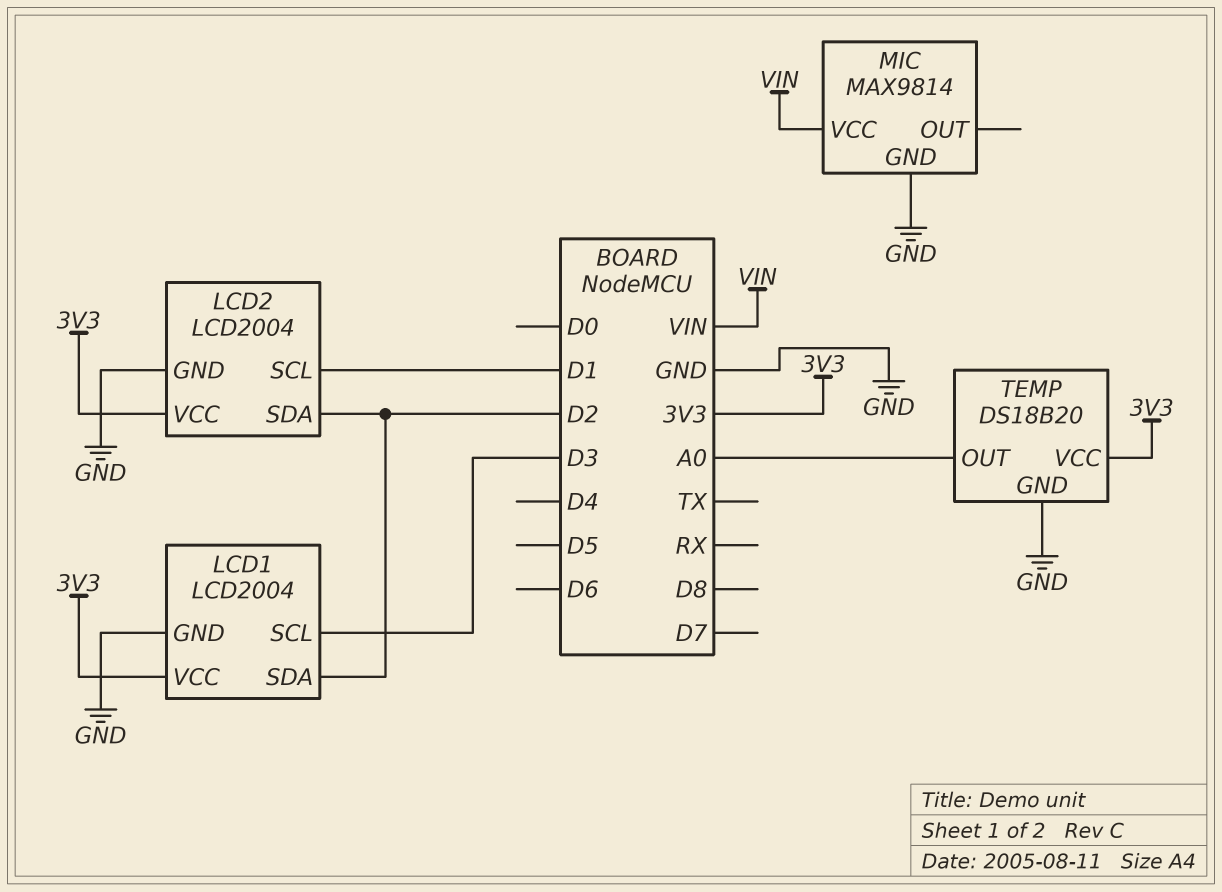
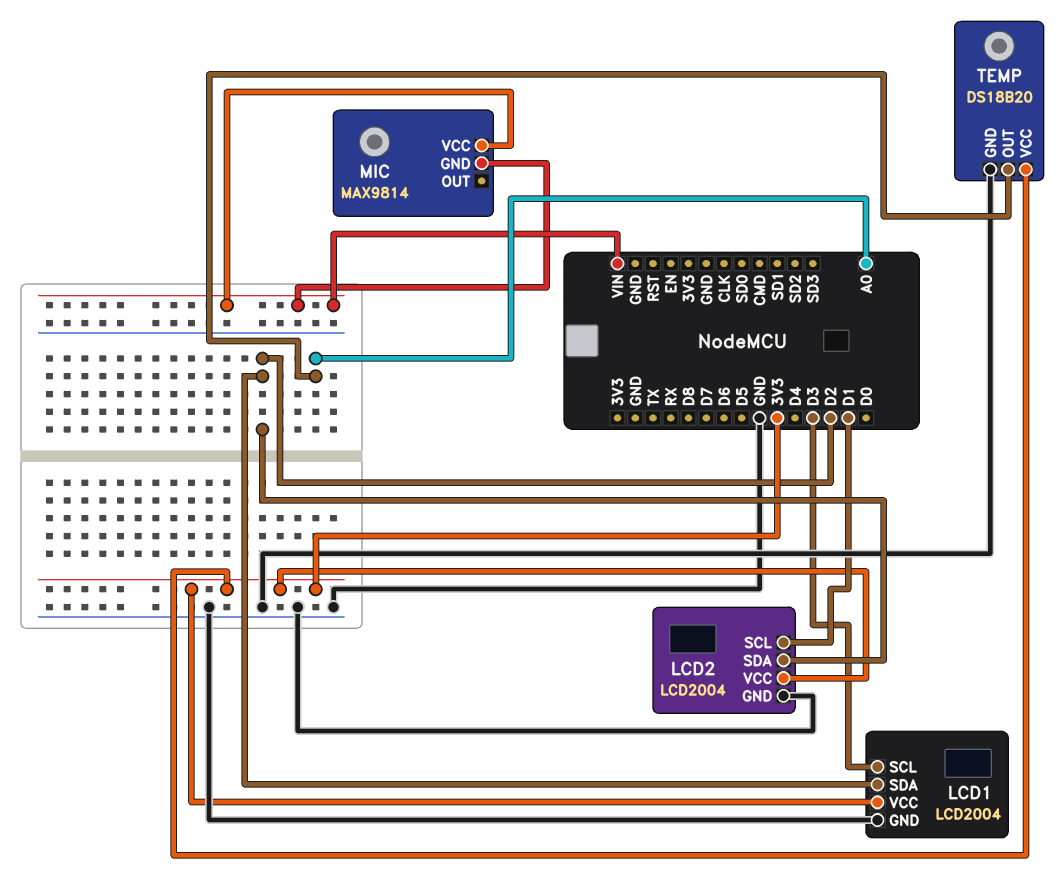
MIC pin GND: GND -> VIN

